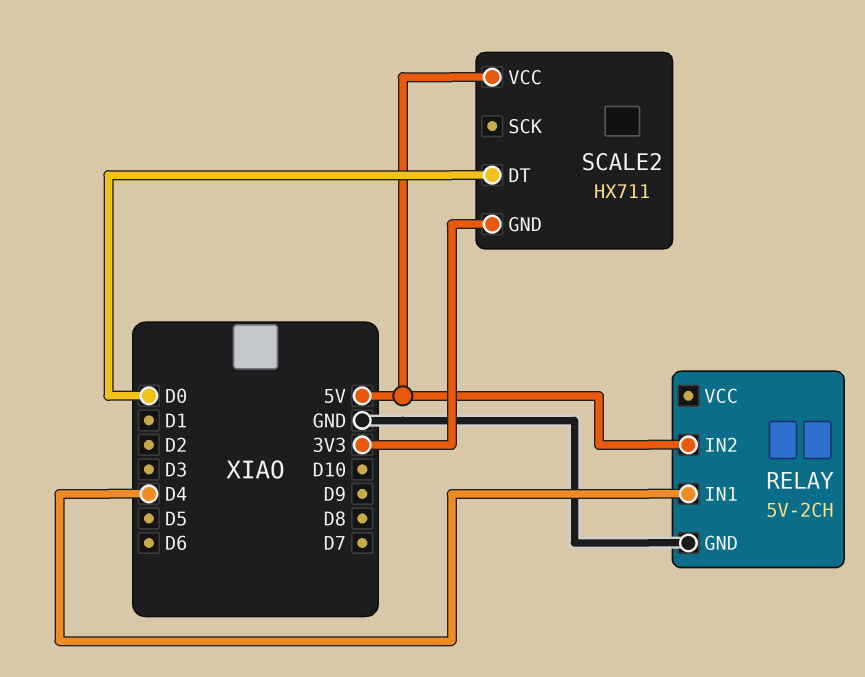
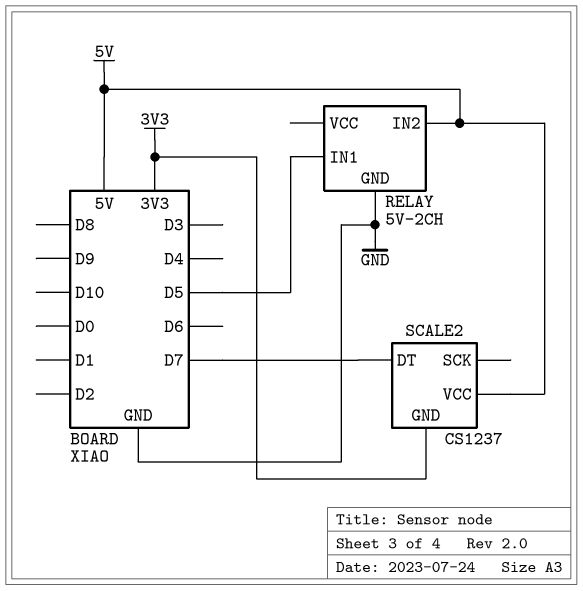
RELAY pin IN1: D4 -> D5
SCALE2: HX711 -> CS1237
SCALE2 pin DT: D0 -> D7

